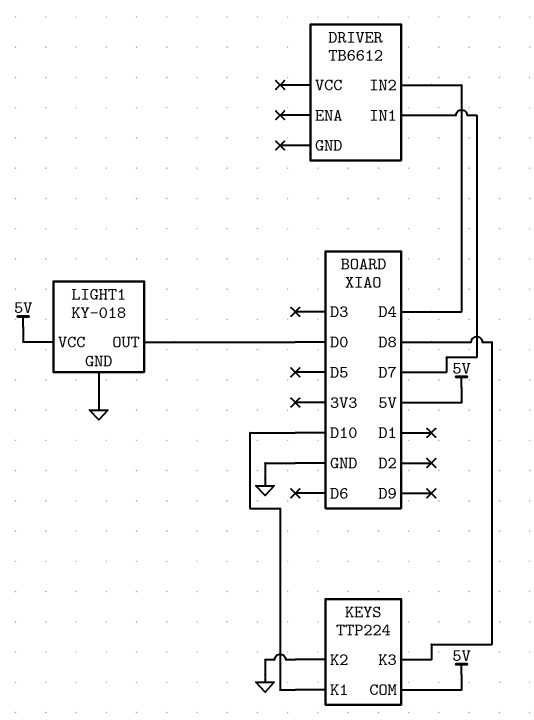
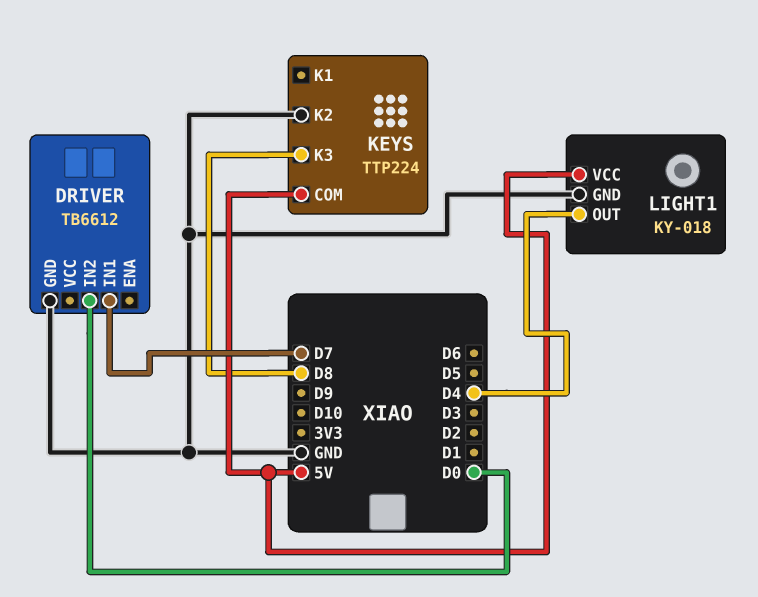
DRIVER pin GND: none -> GND
DRIVER pin IN2: D4 -> D0
KEYS pin K1: D10 -> none
LIGHT1 pin OUT: D0 -> D4

